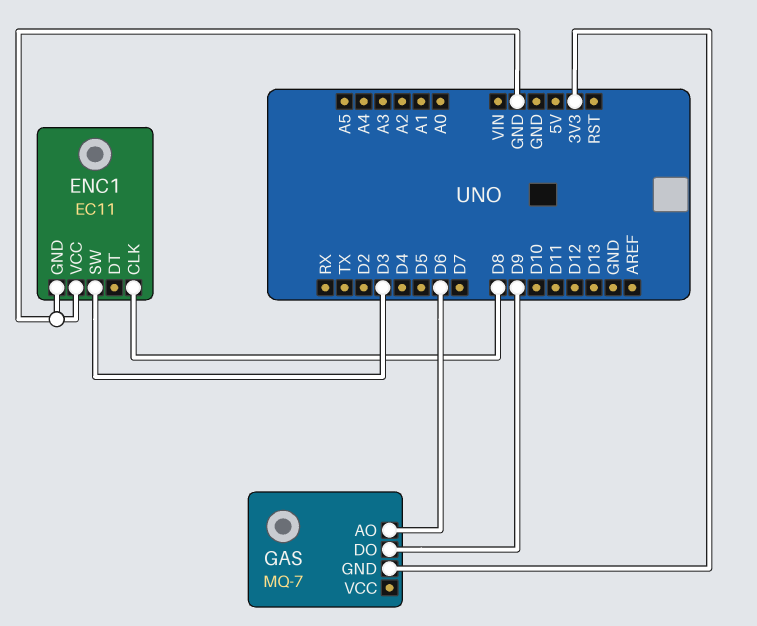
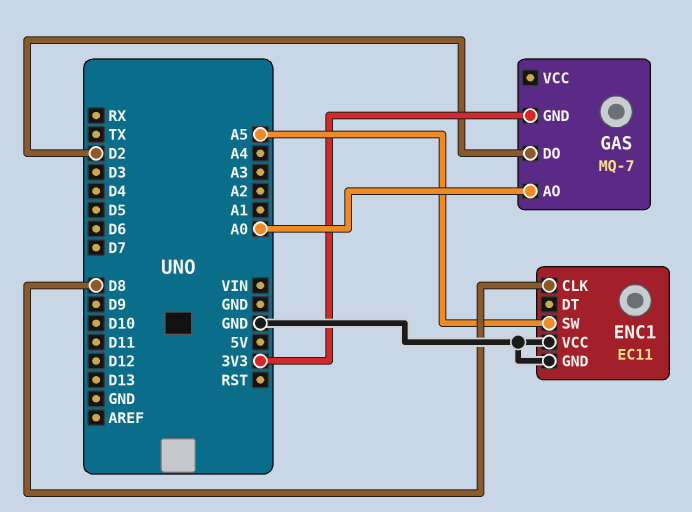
ENC1 pin SW: D3 -> A5
GAS pin AO: D6 -> A0
GAS pin DO: D9 -> D2

